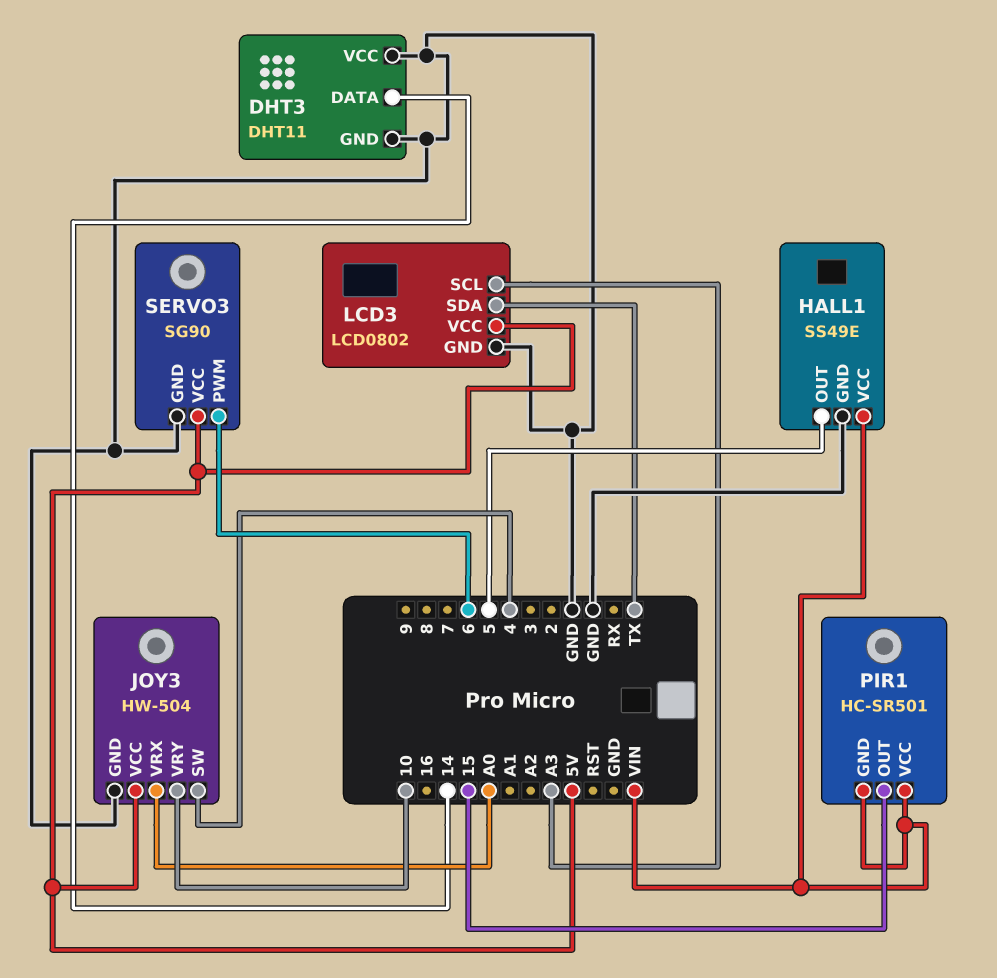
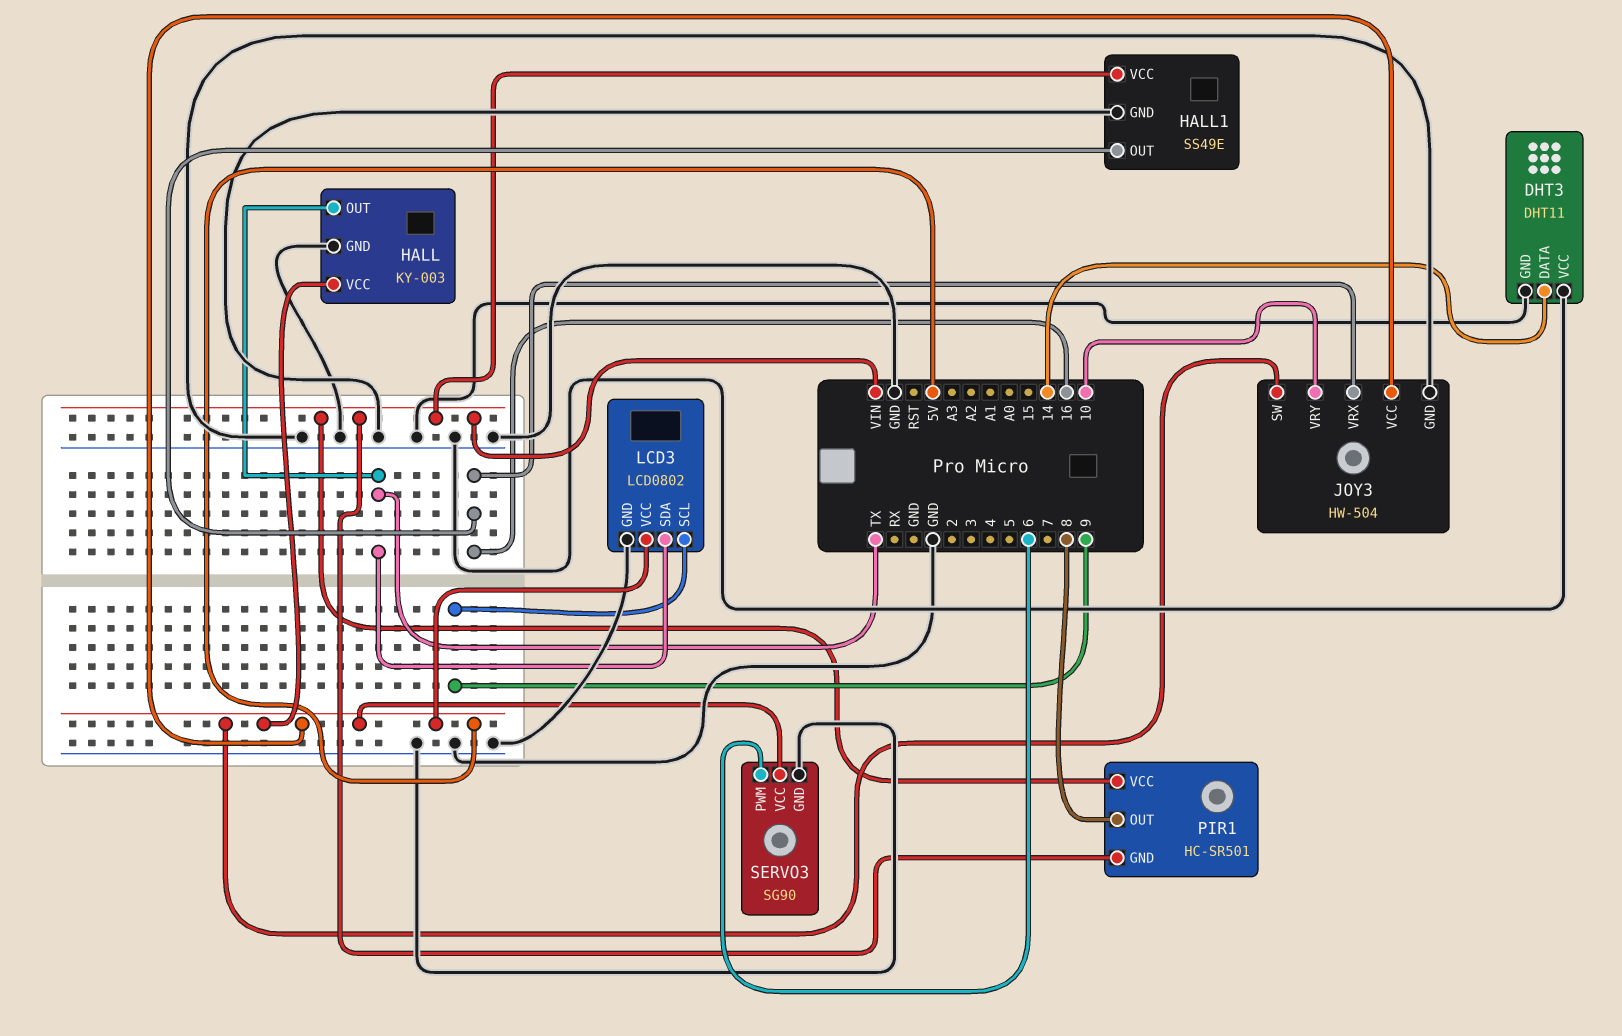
HALL: none -> KY-003
HALL pin GND: none -> GND
HALL pin OUT: none -> TX
HALL pin VCC: none -> 5V
HALL1 pin OUT: 5 -> 16
JOY3 pin SW: 4 -> 5V
JOY3 pin VRX: A0 -> 16
LCD3 pin SCL: A3 -> 9
PIR1 pin OUT: 15 -> 8

